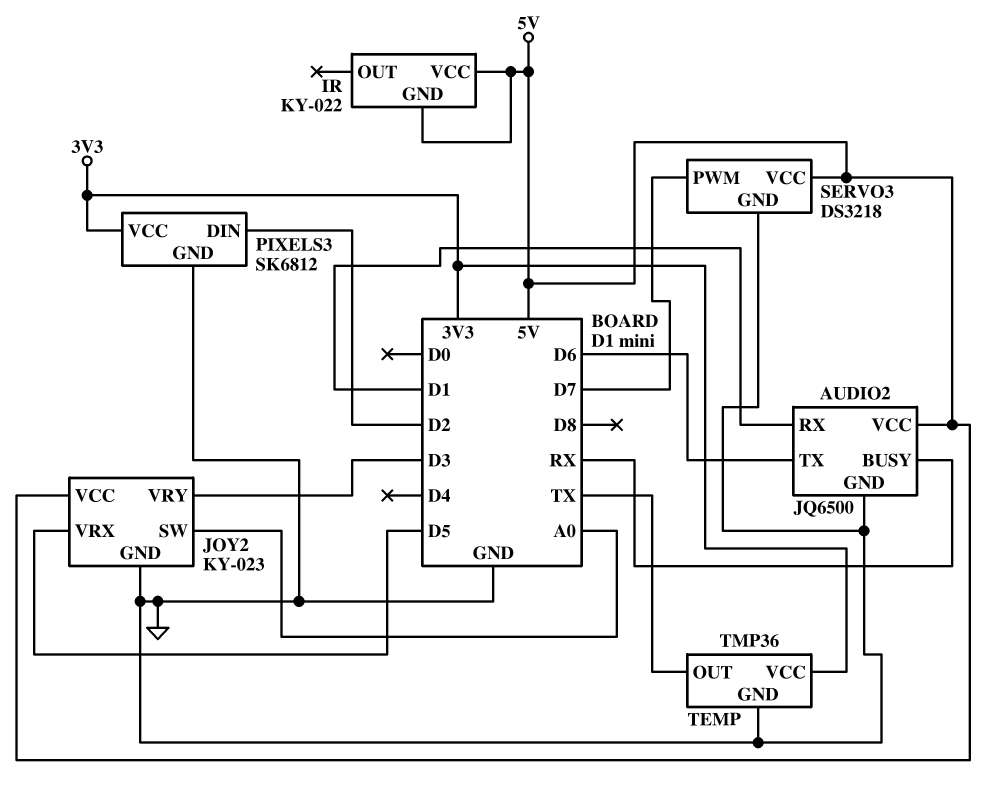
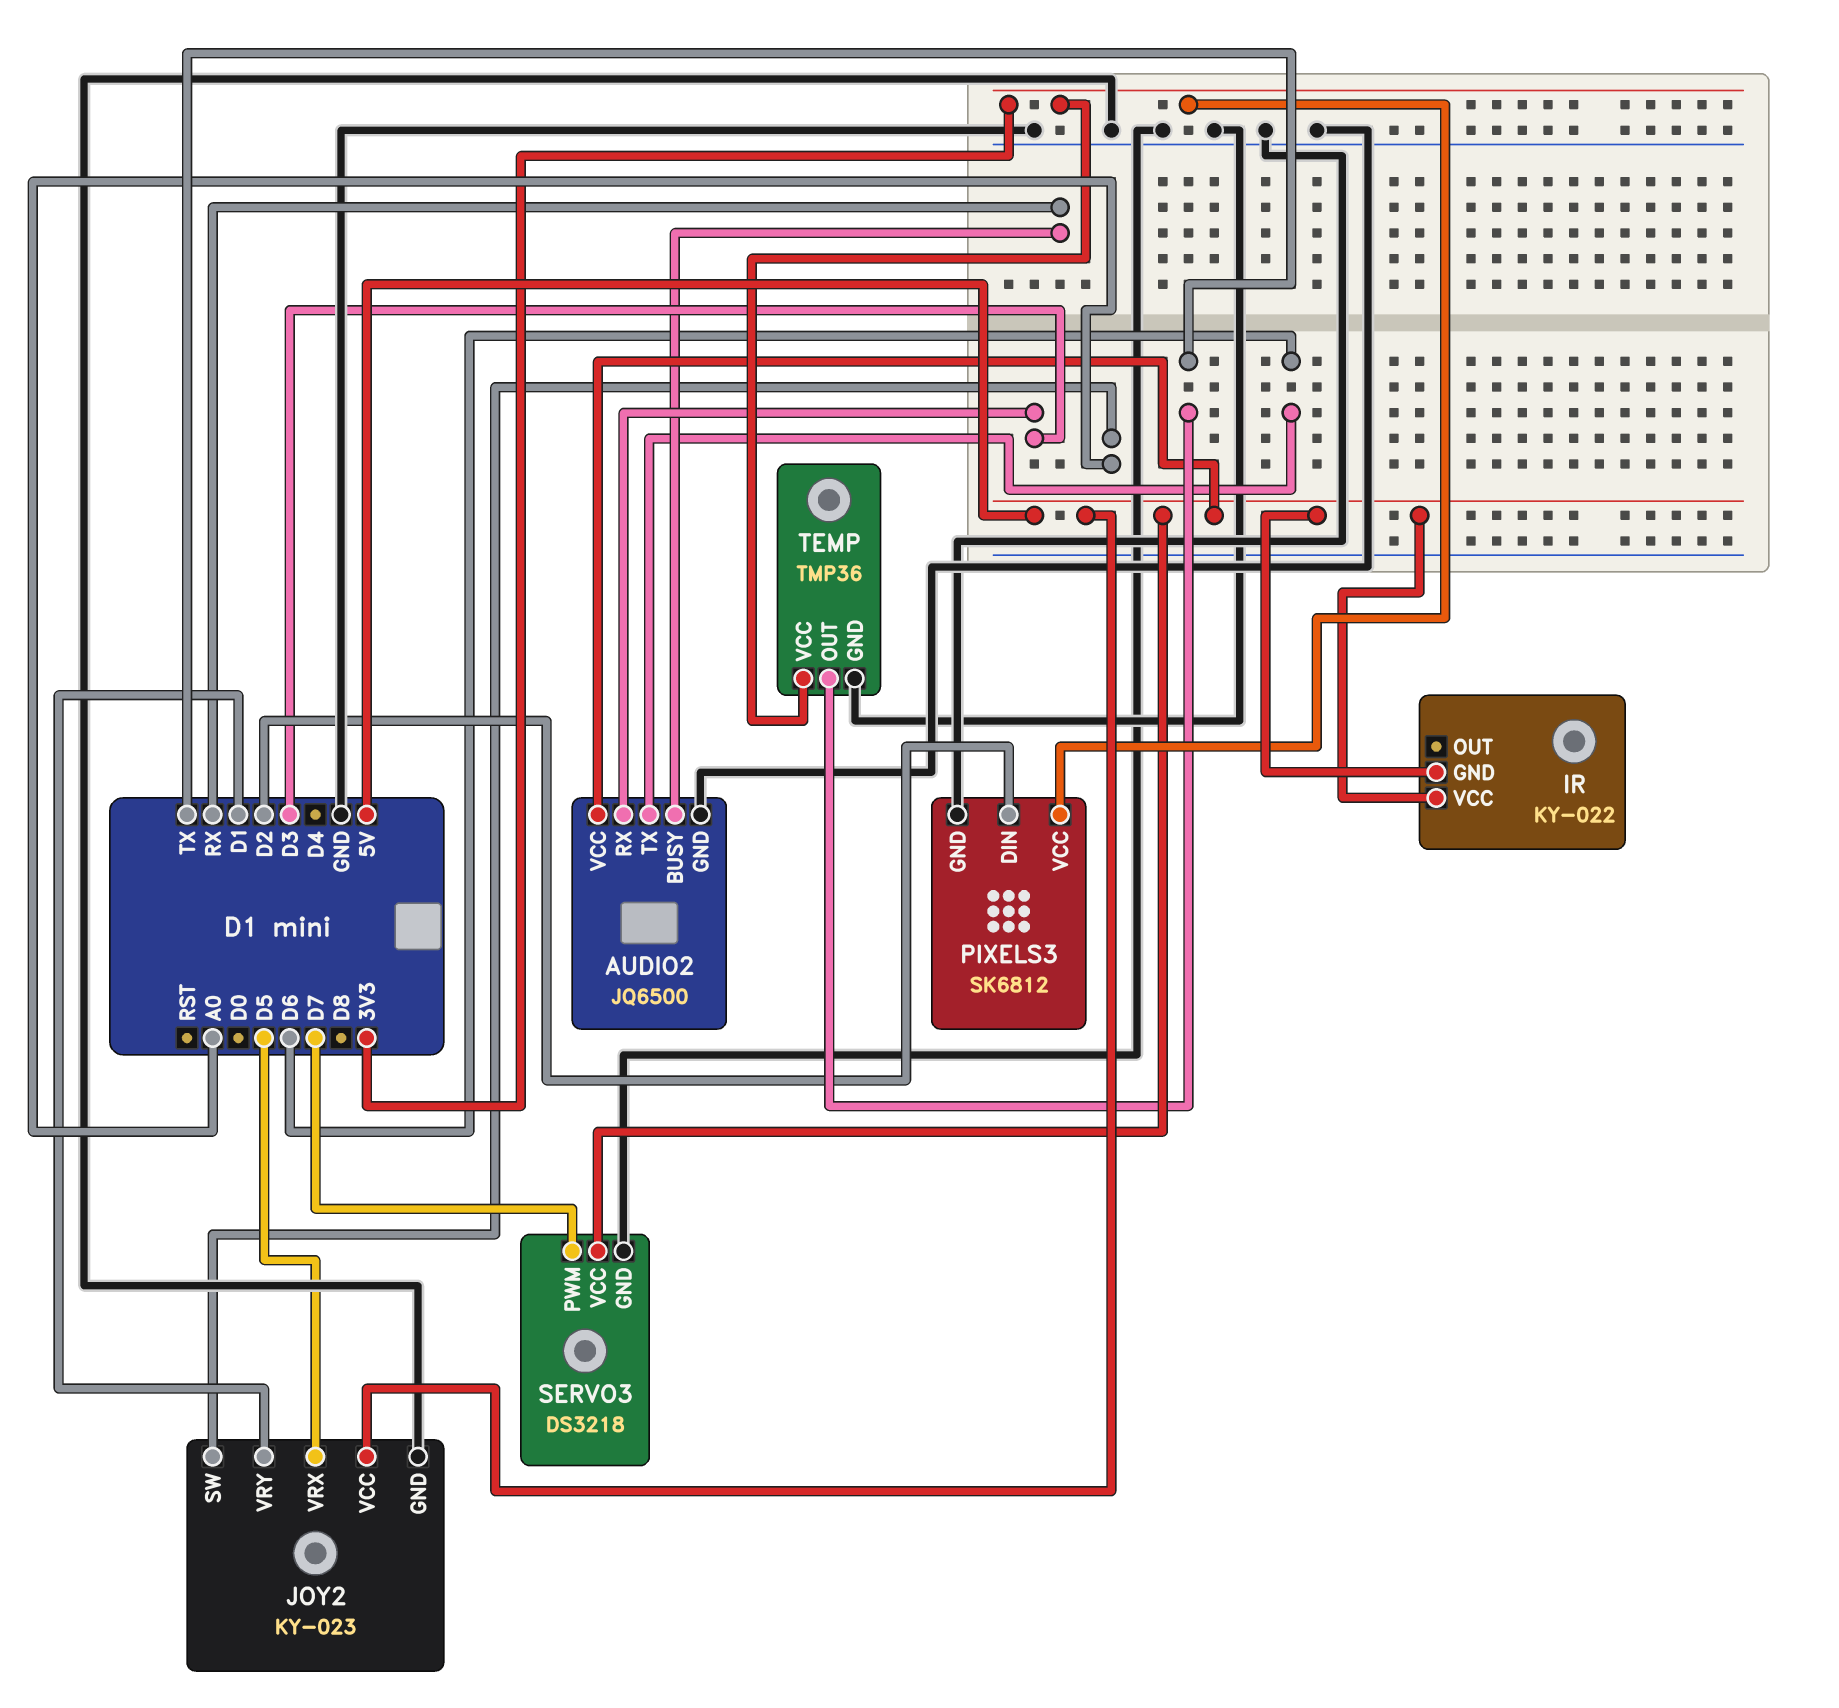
AUDIO2 pin RX: D1 -> D3
JOY2 pin VRY: D3 -> D1

